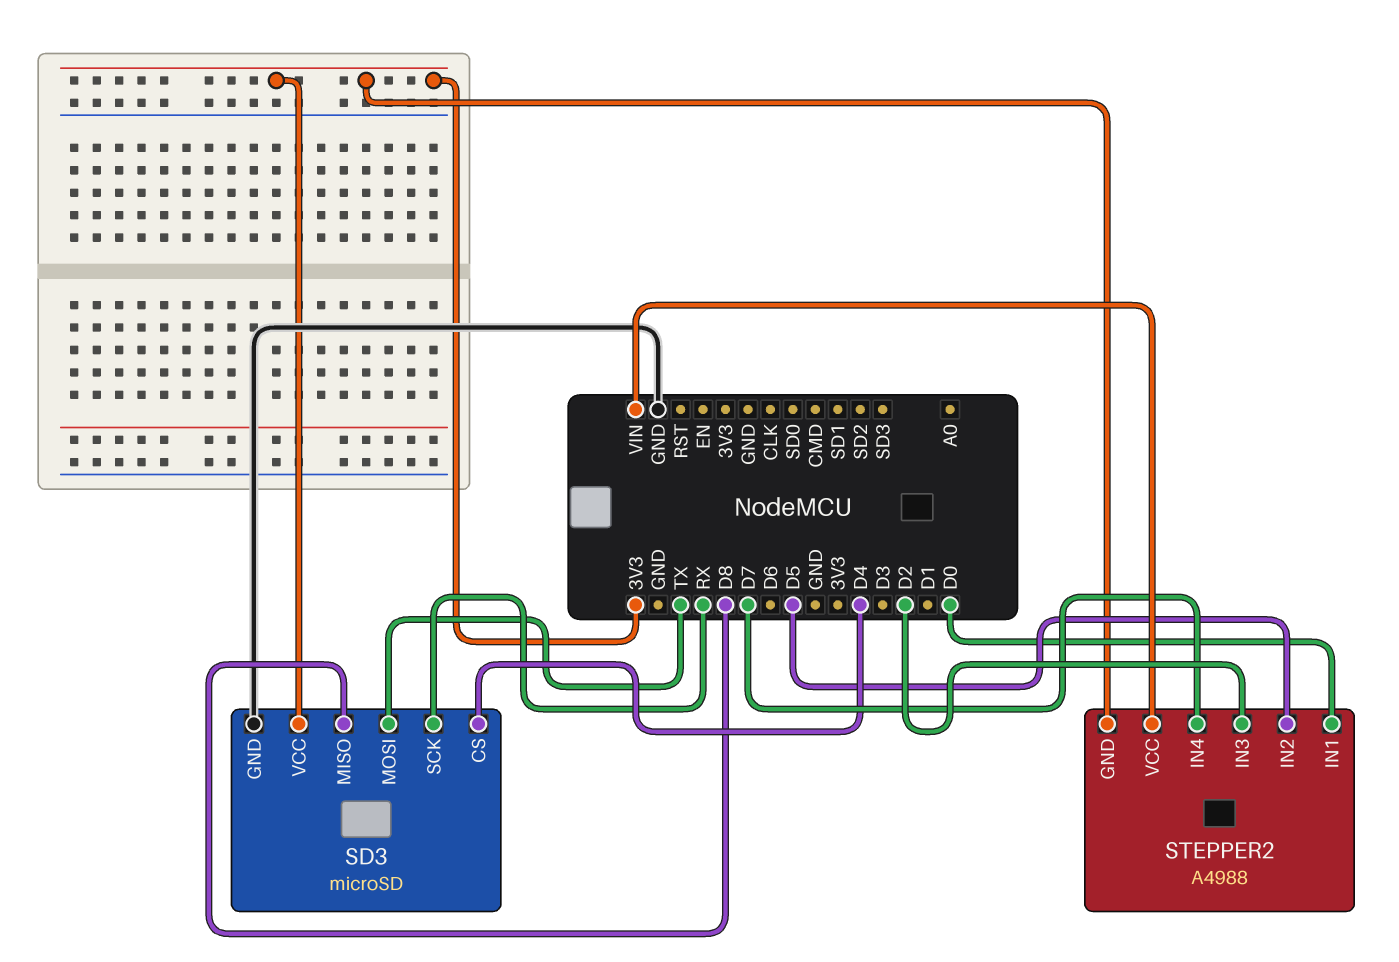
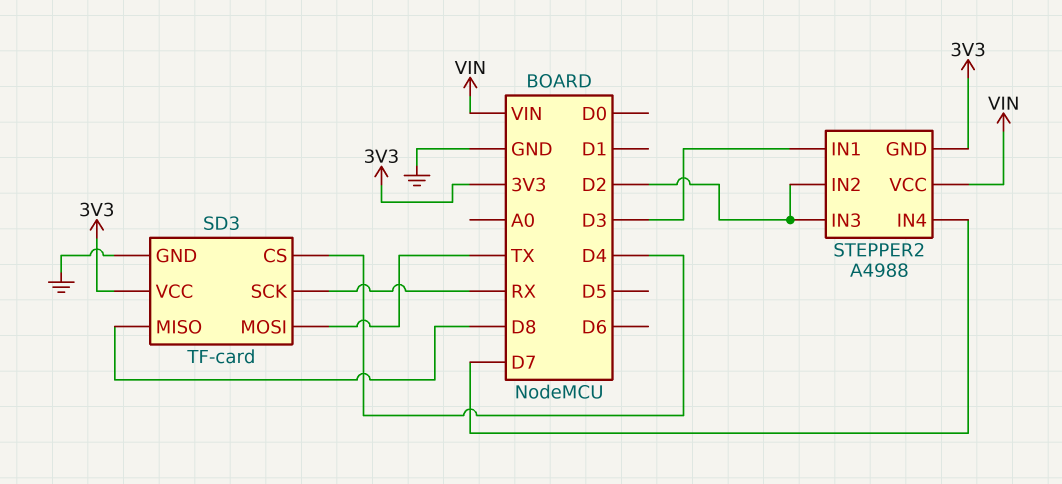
SD3: microSD -> TF-card
STEPPER2 pin IN1: D0 -> D3
STEPPER2 pin IN2: D5 -> D2

